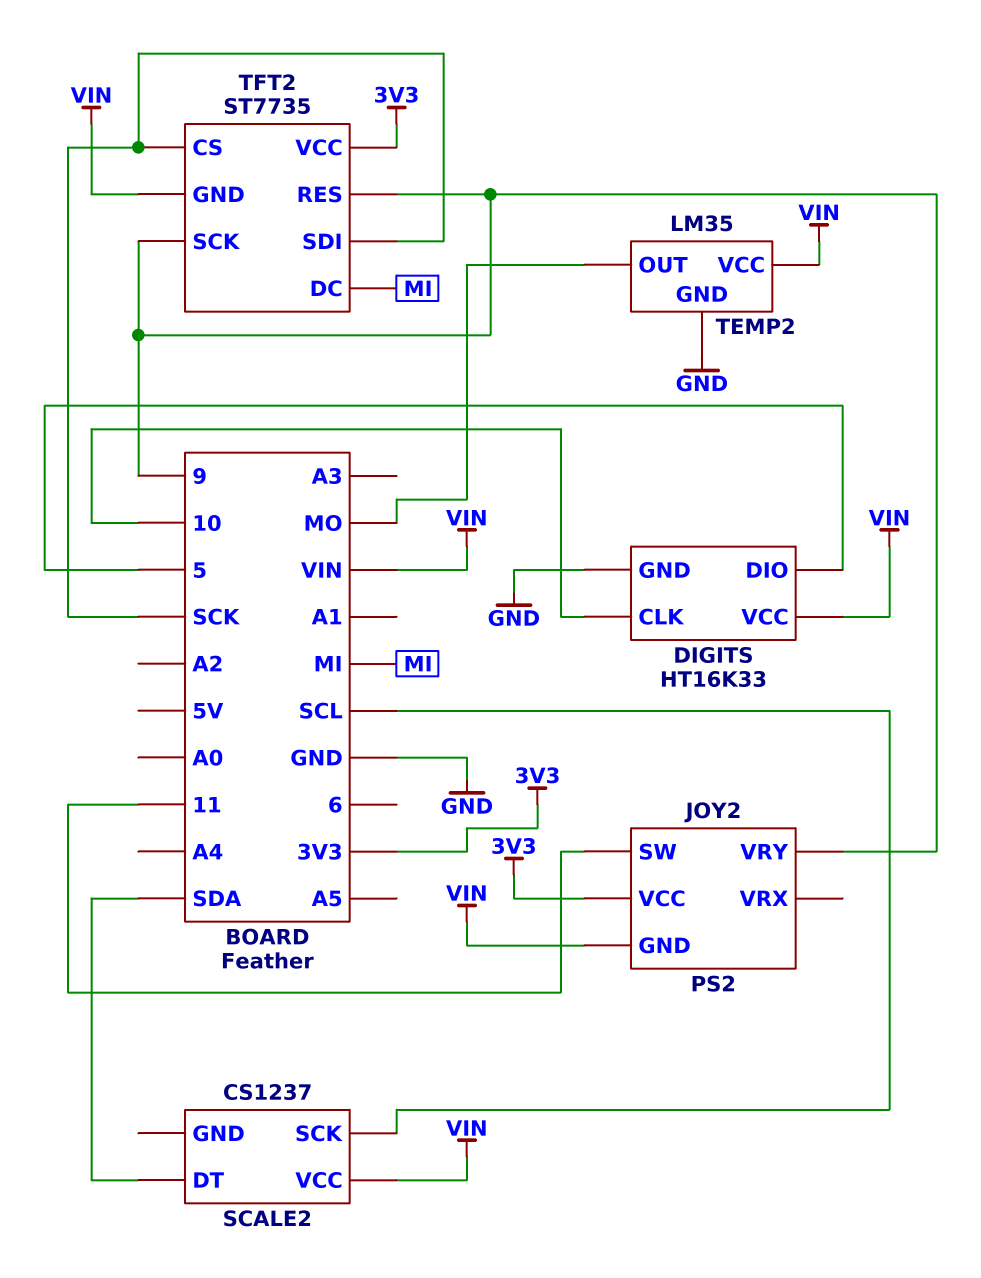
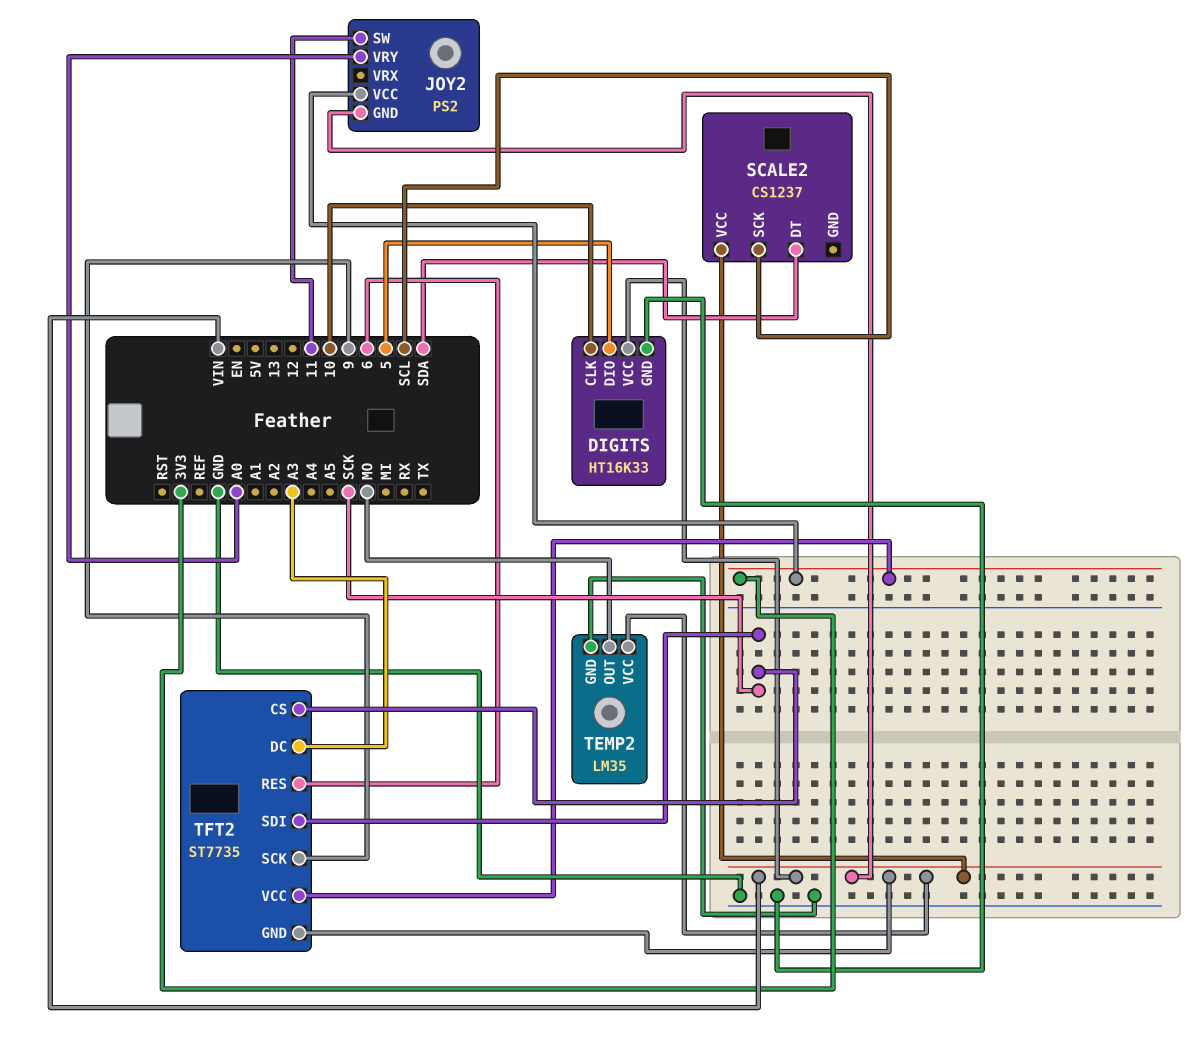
JOY2 pin VRY: 9 -> A0
TFT2 pin DC: MI -> A3
TFT2 pin RES: 9 -> 6

